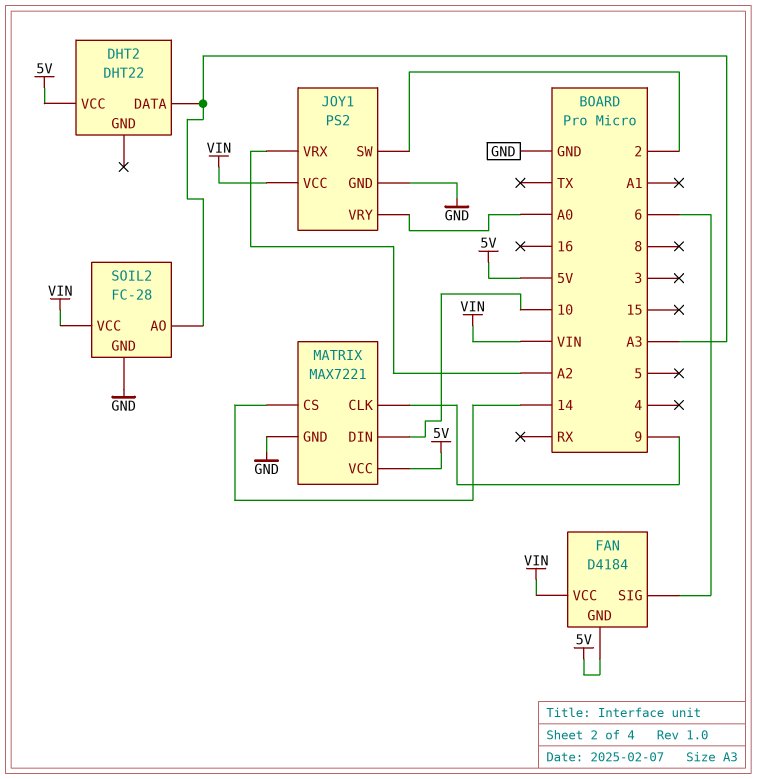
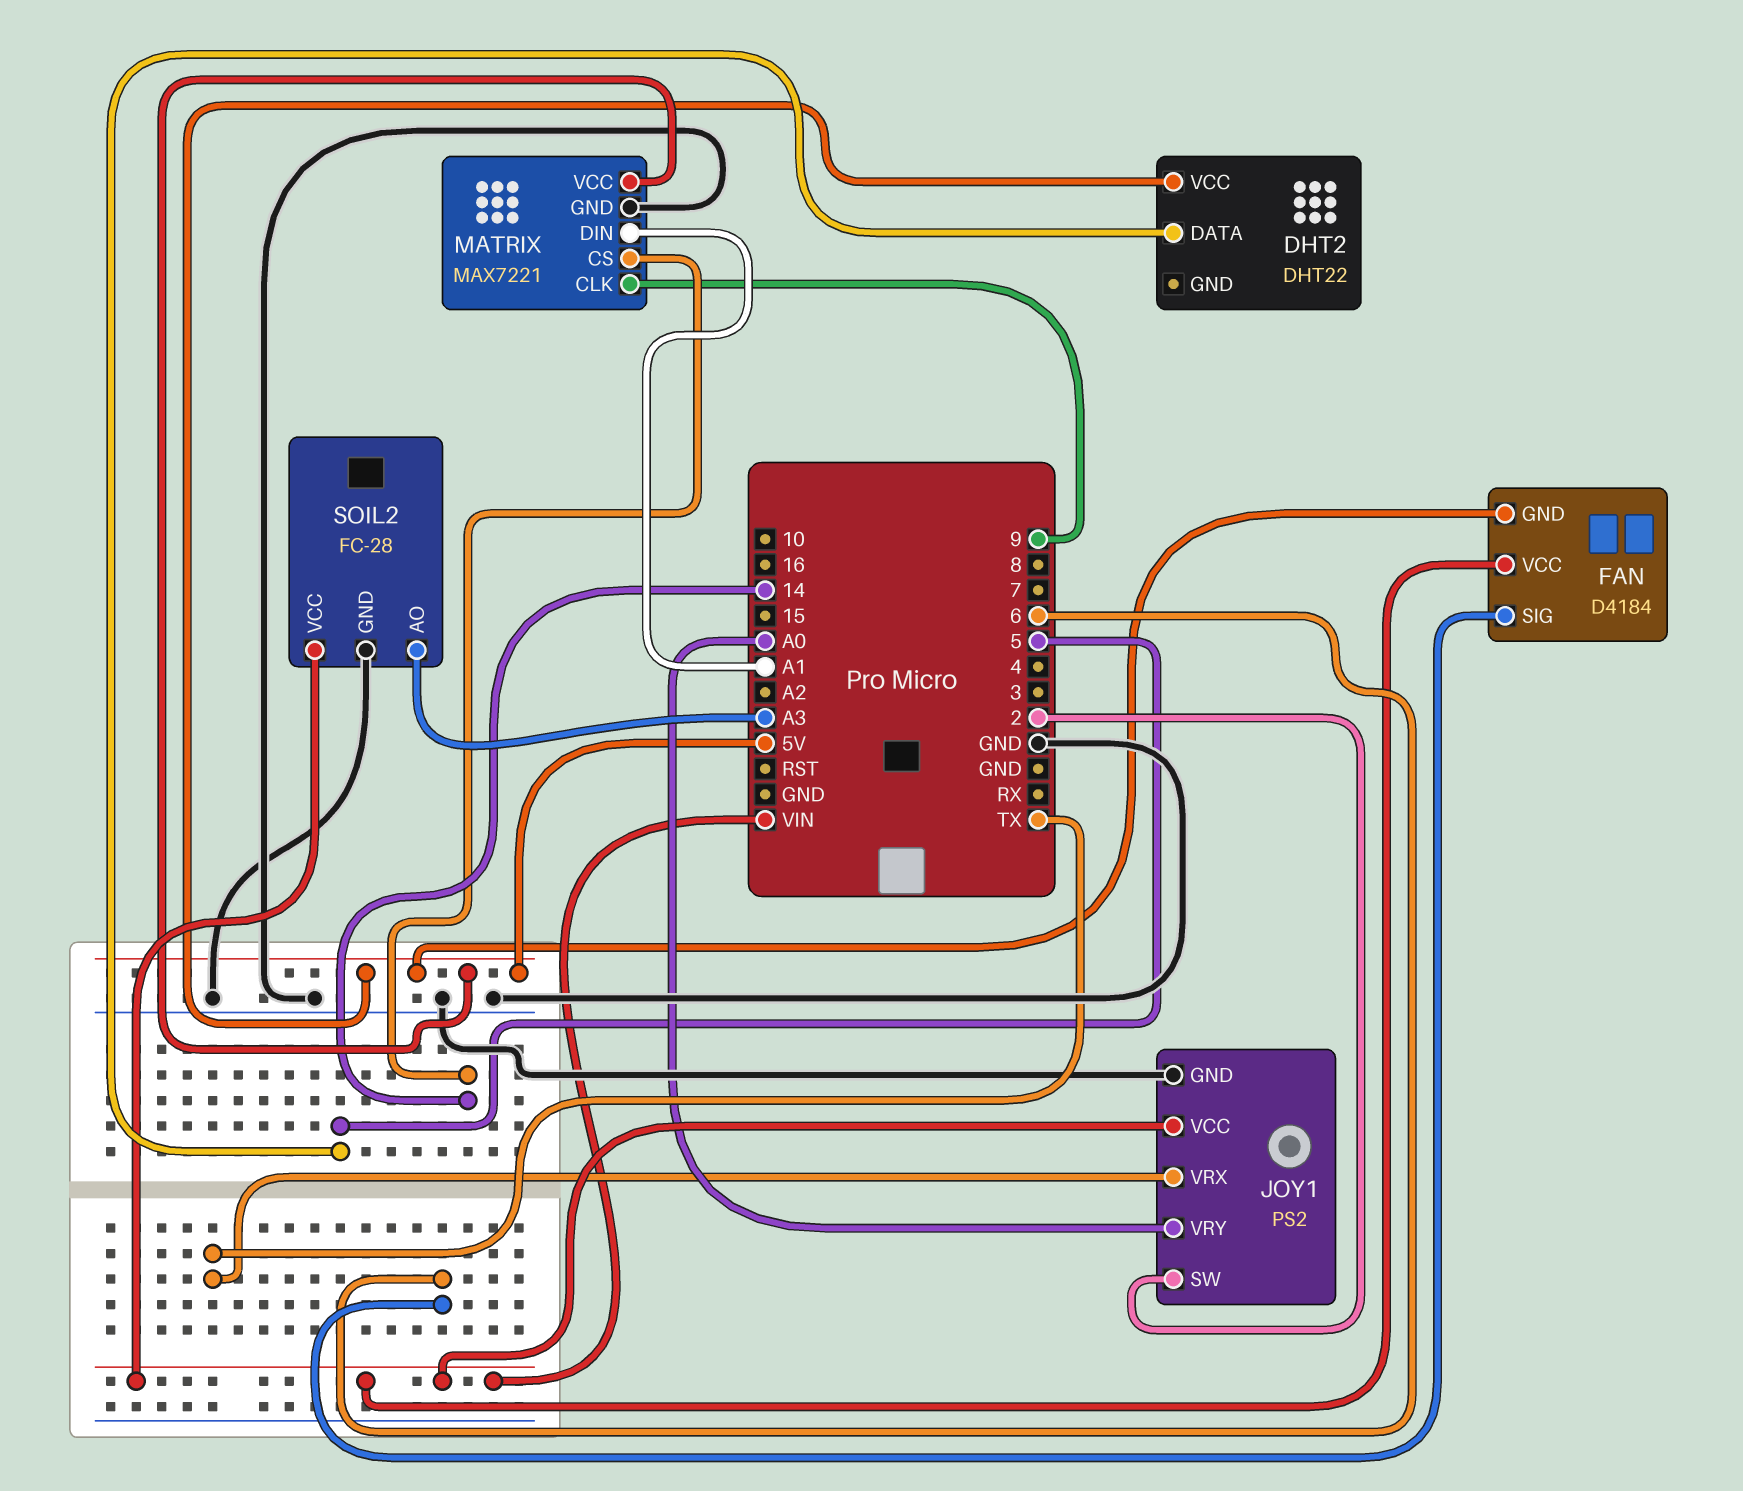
DHT2 pin DATA: A3 -> 5
JOY1 pin VRX: A2 -> TX
MATRIX pin DIN: 10 -> A1

